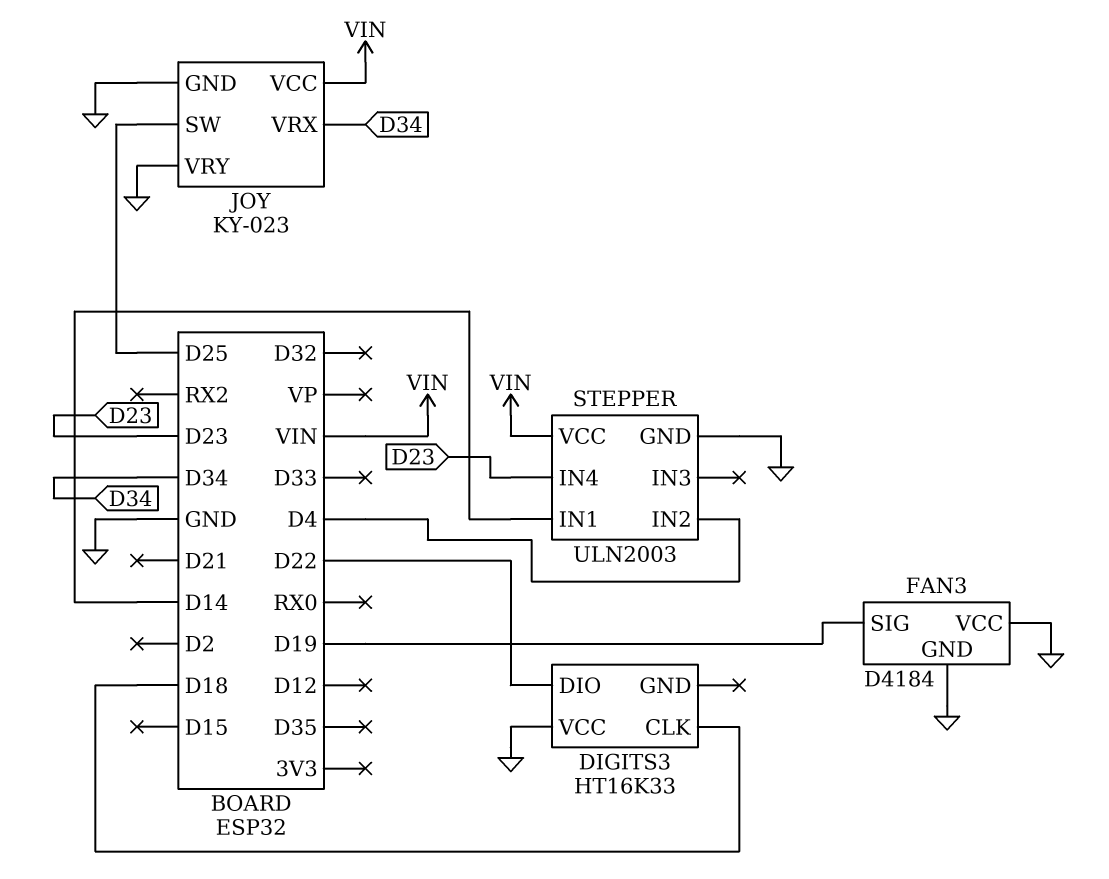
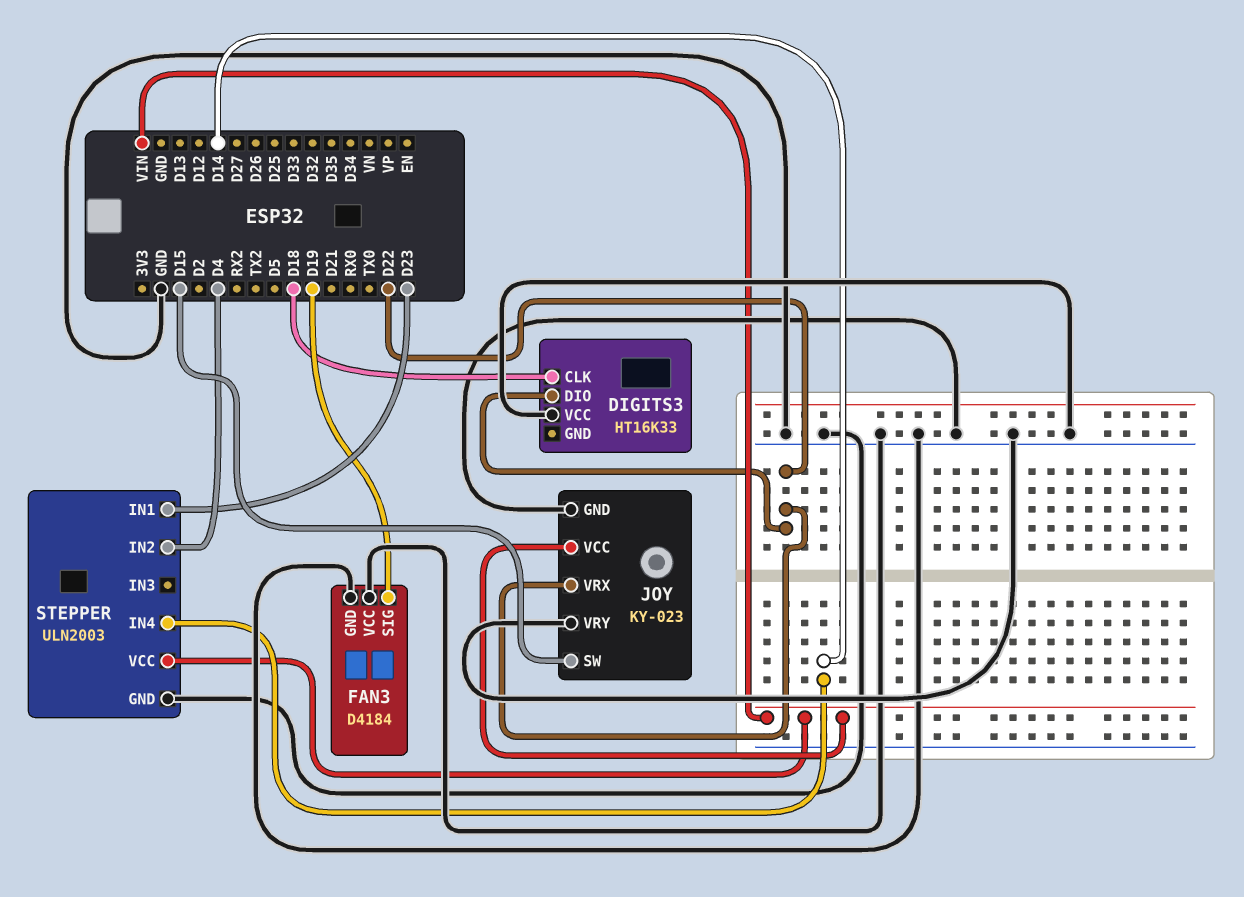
JOY pin SW: D25 -> D15
JOY pin VRX: D34 -> D22
STEPPER pin IN1: D14 -> D23
STEPPER pin IN4: D23 -> D14

